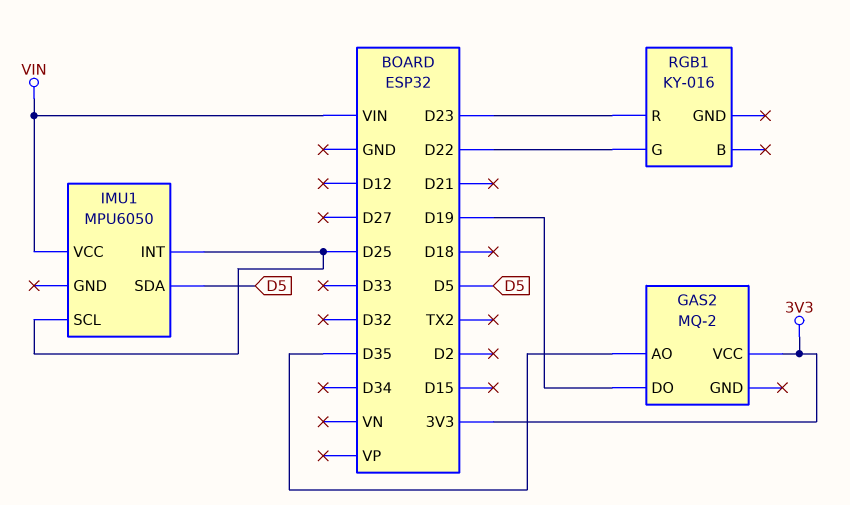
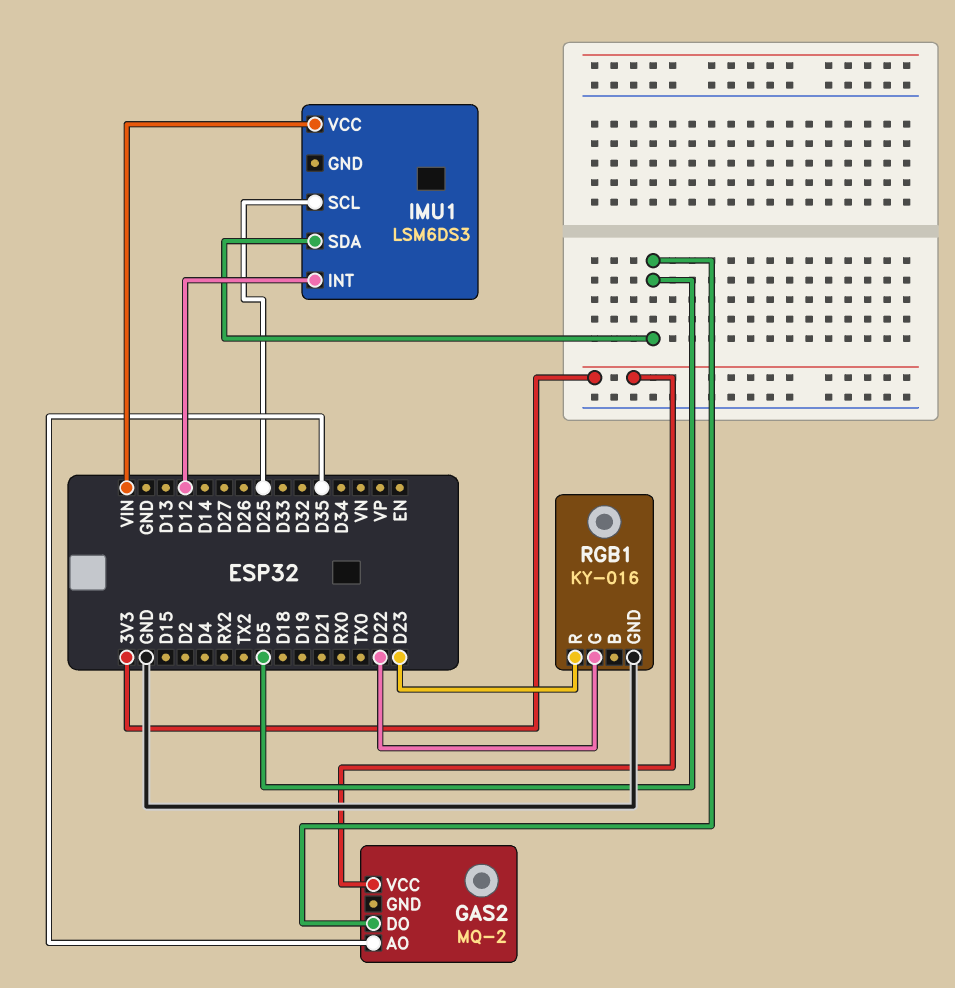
GAS2 pin DO: D19 -> D5
IMU1: MPU6050 -> LSM6DS3
IMU1 pin INT: D25 -> D12
RGB1 pin GND: none -> GND

